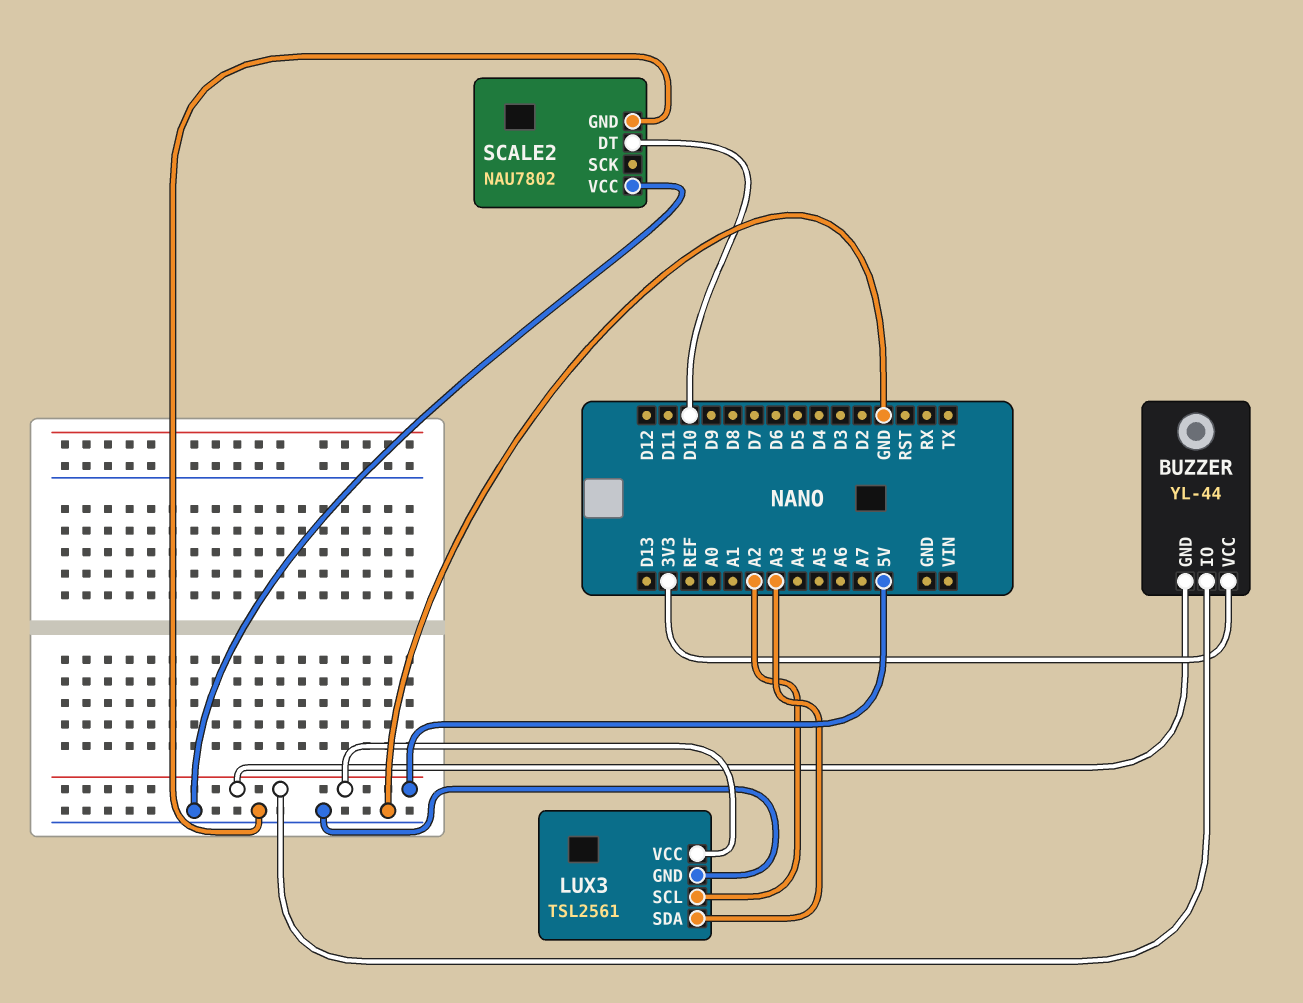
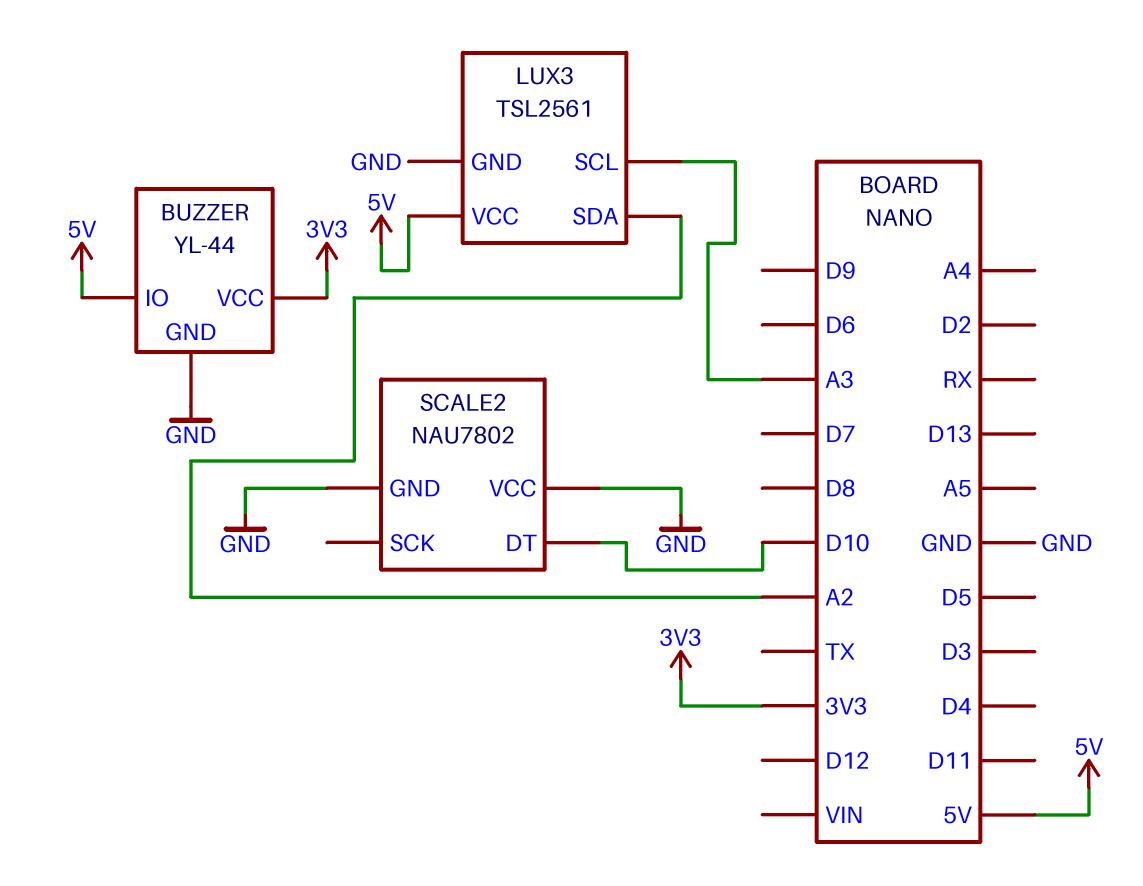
BUZZER pin GND: 5V -> GND
LUX3 pin SCL: A2 -> A3
LUX3 pin SDA: A3 -> A2

